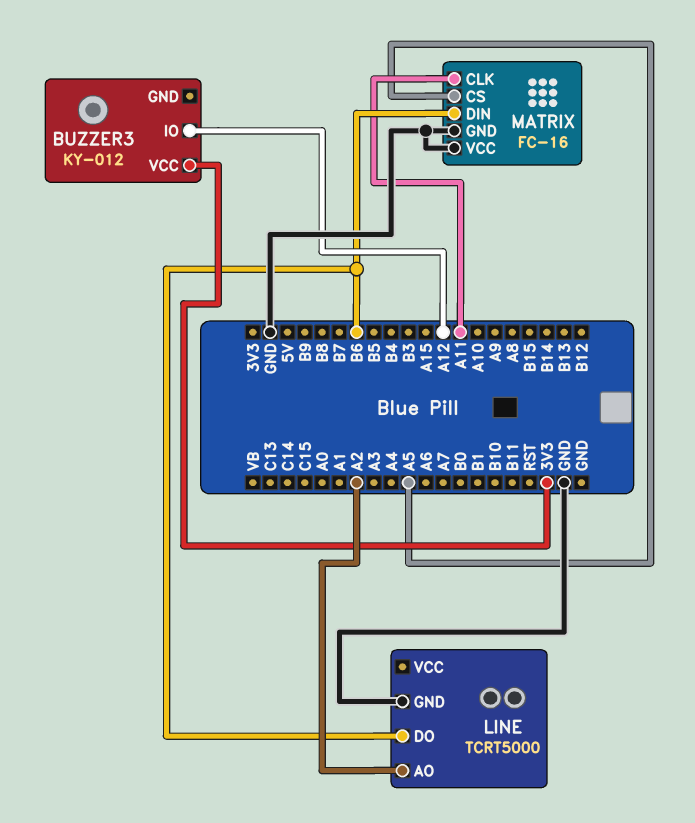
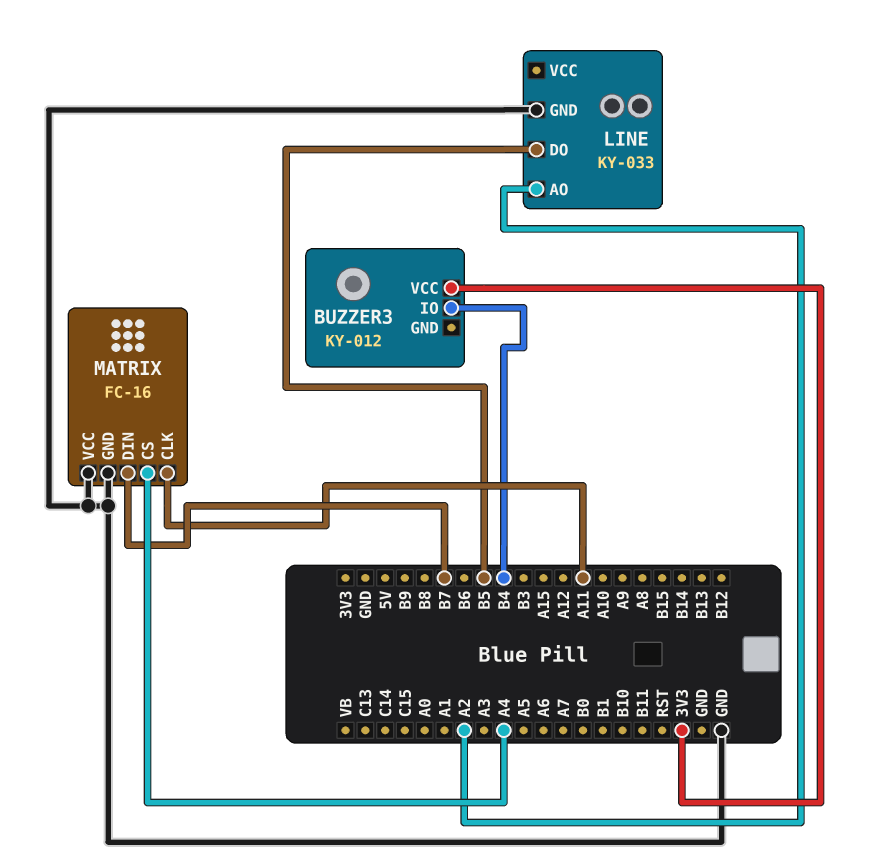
BUZZER3 pin IO: A12 -> B4
LINE: TCRT5000 -> KY-033
LINE pin DO: B6 -> B5
MATRIX pin CS: A5 -> A4
MATRIX pin DIN: B6 -> B7

